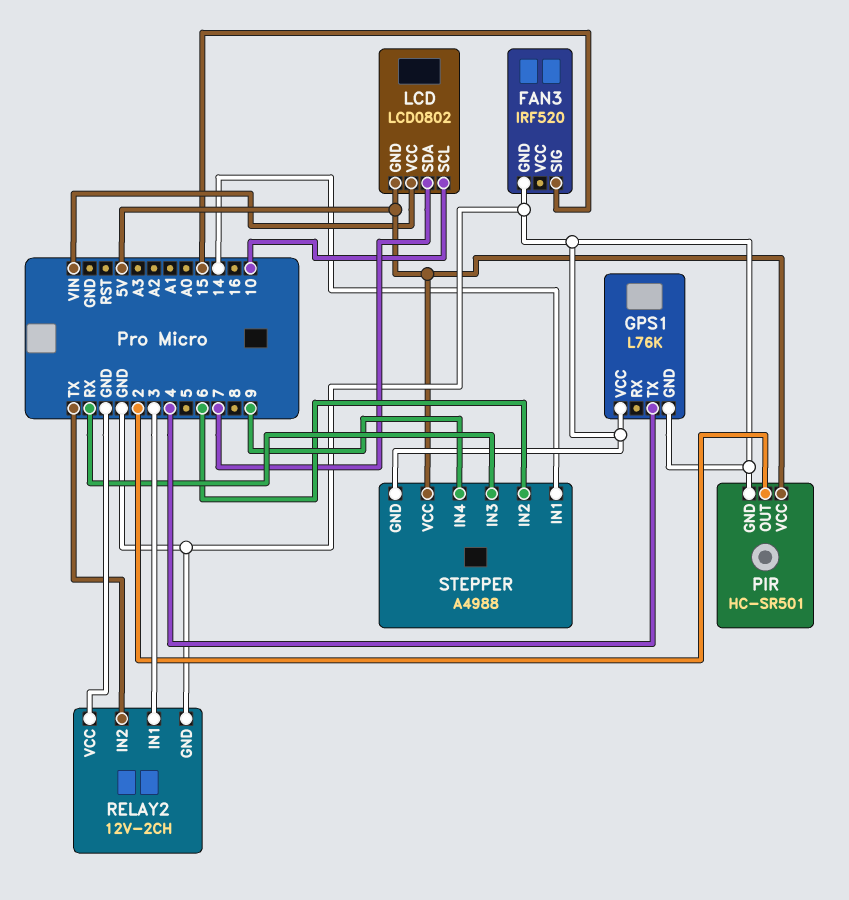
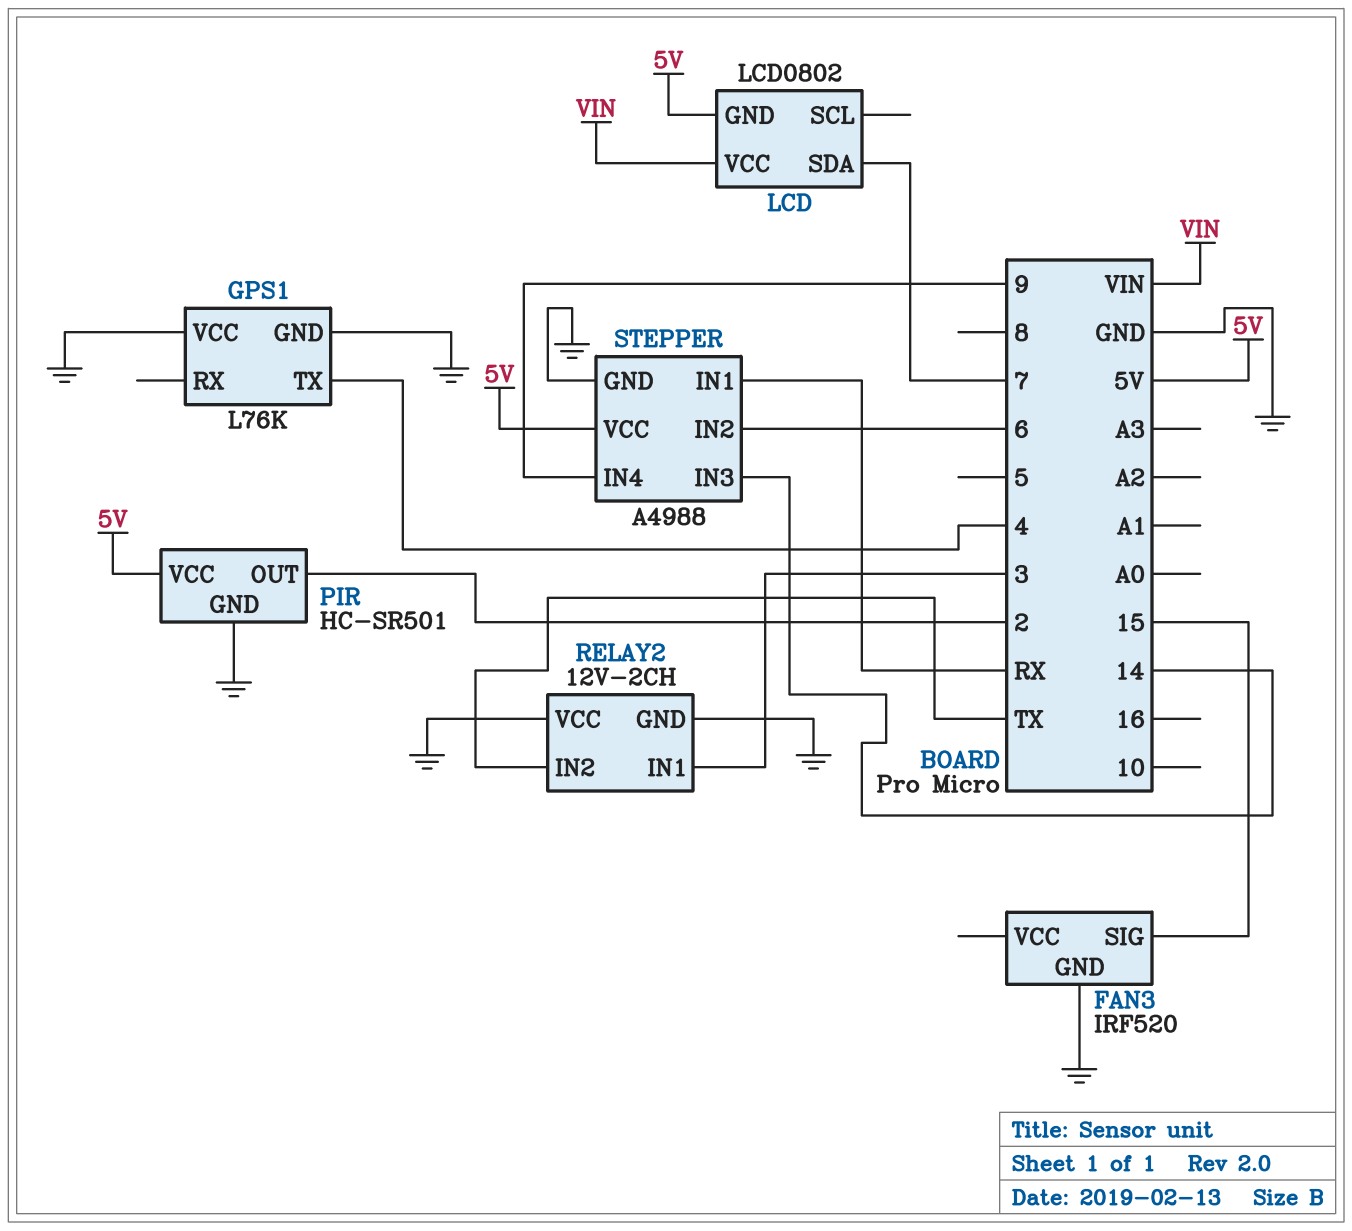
LCD pin SCL: 10 -> none
STEPPER pin IN1: 14 -> RX
STEPPER pin IN3: RX -> 14

